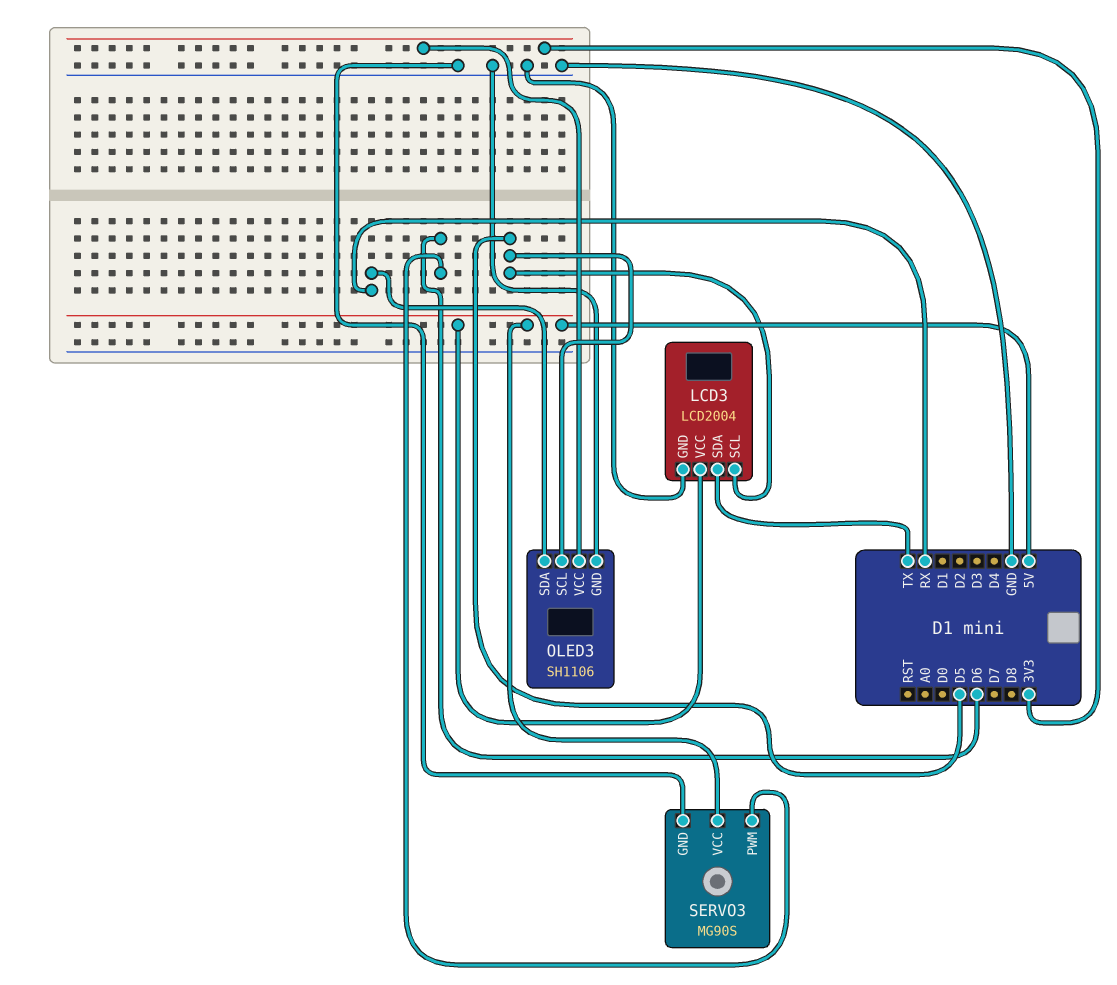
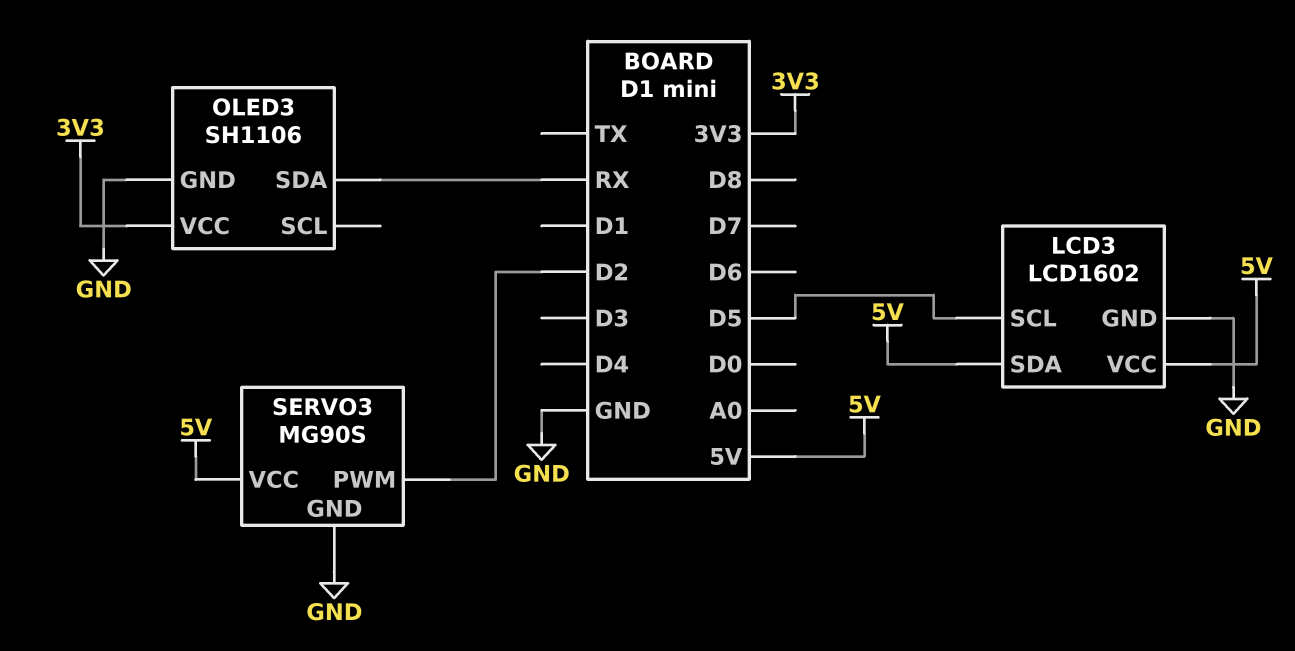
LCD3: LCD2004 -> LCD1602
LCD3 pin SDA: TX -> 5V
OLED3 pin SCL: D5 -> none
SERVO3 pin PWM: D6 -> D2

